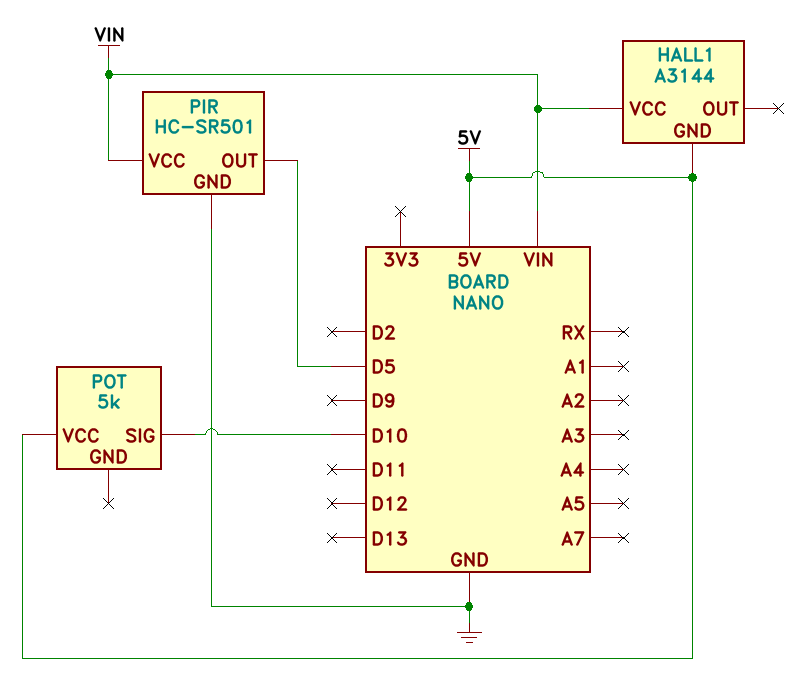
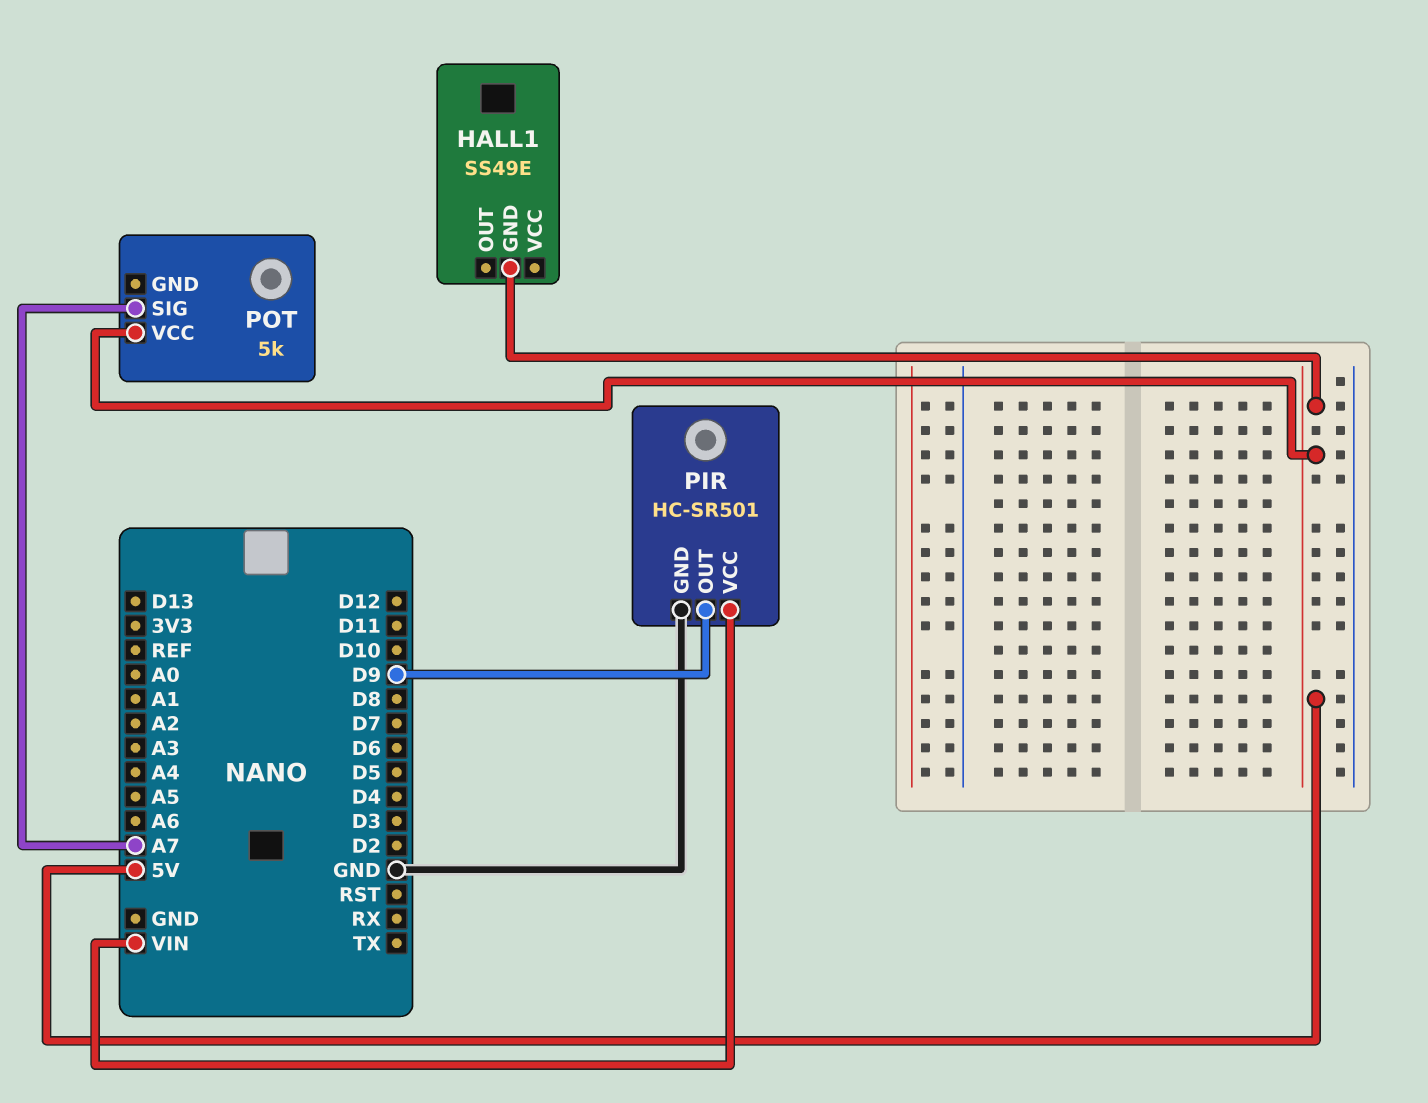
HALL1: A3144 -> SS49E
HALL1 pin VCC: VIN -> none
PIR pin OUT: D5 -> D9
POT pin SIG: D10 -> A7

